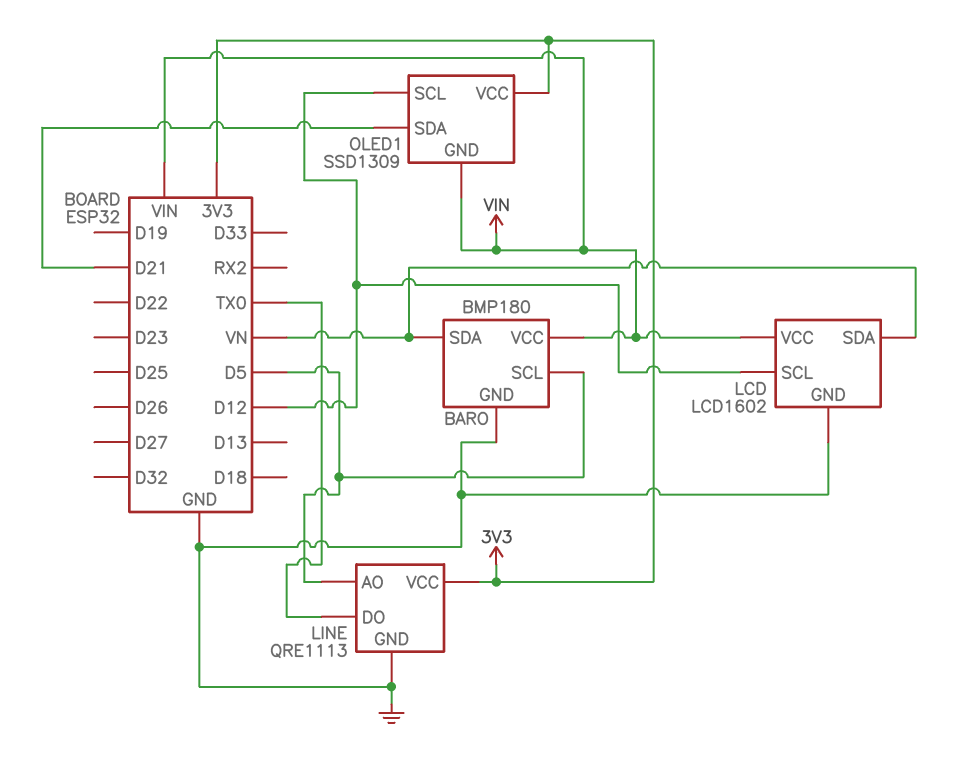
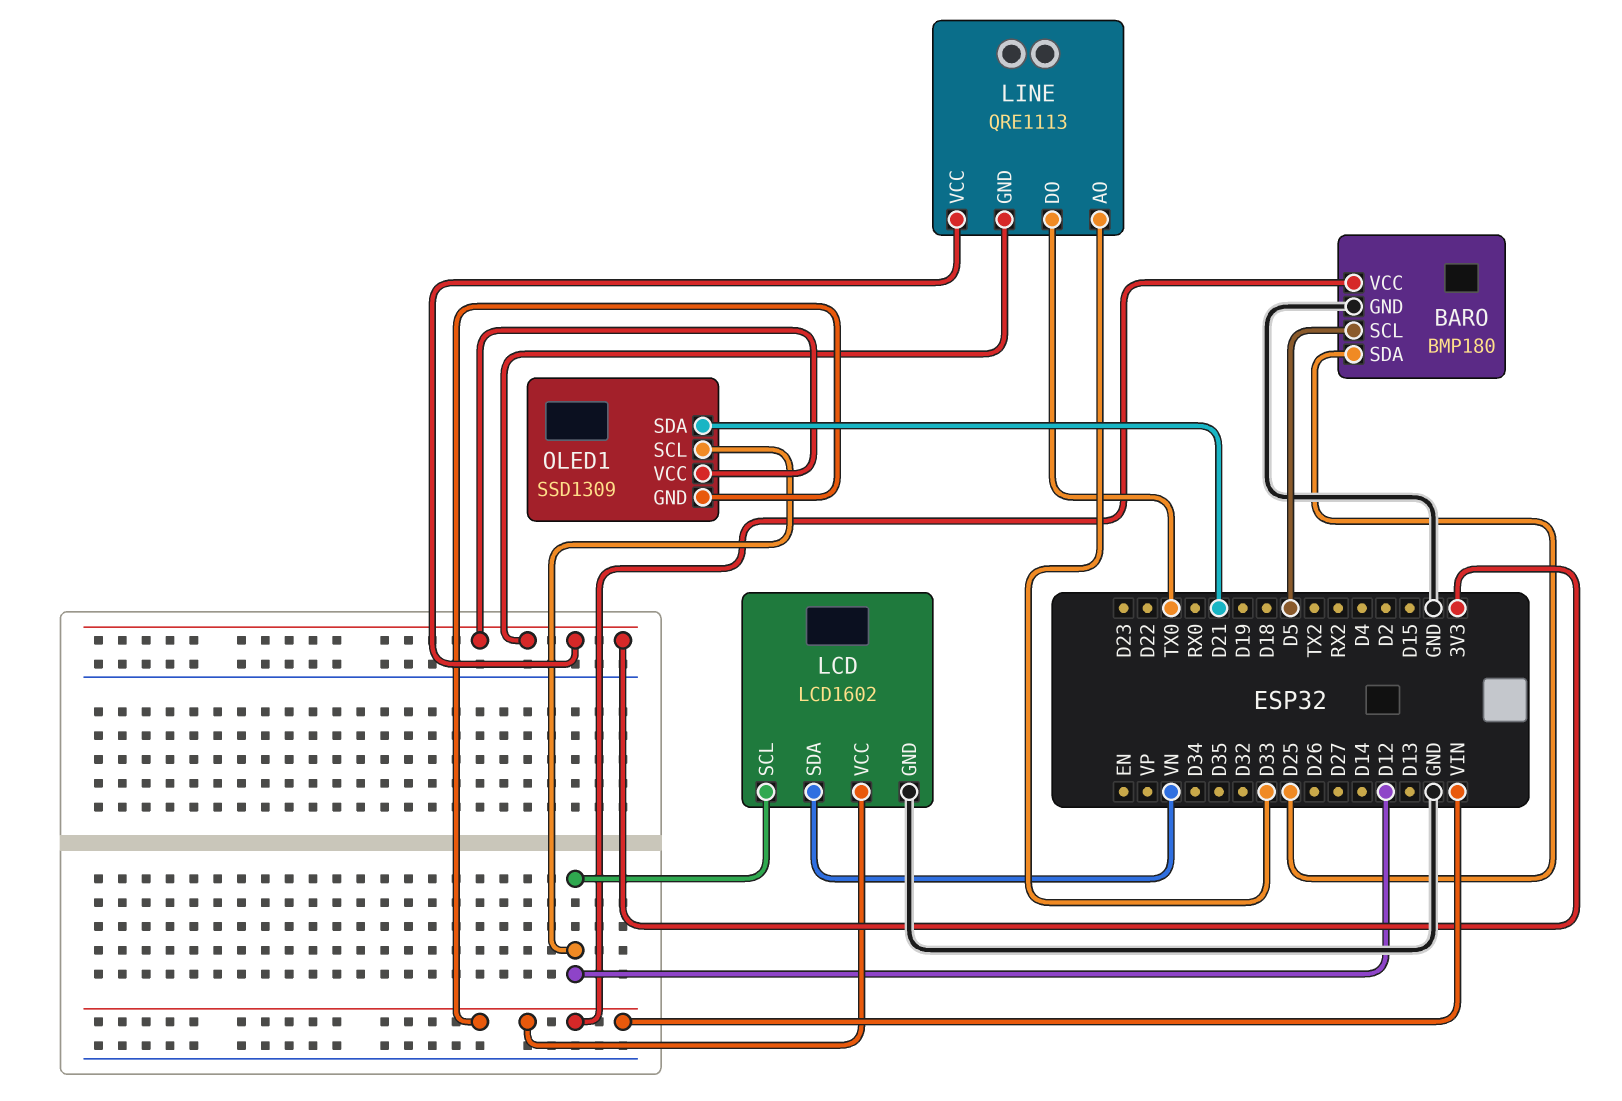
BARO pin SDA: VN -> D25
LINE pin AO: D5 -> D33
LINE pin GND: GND -> 3V3

